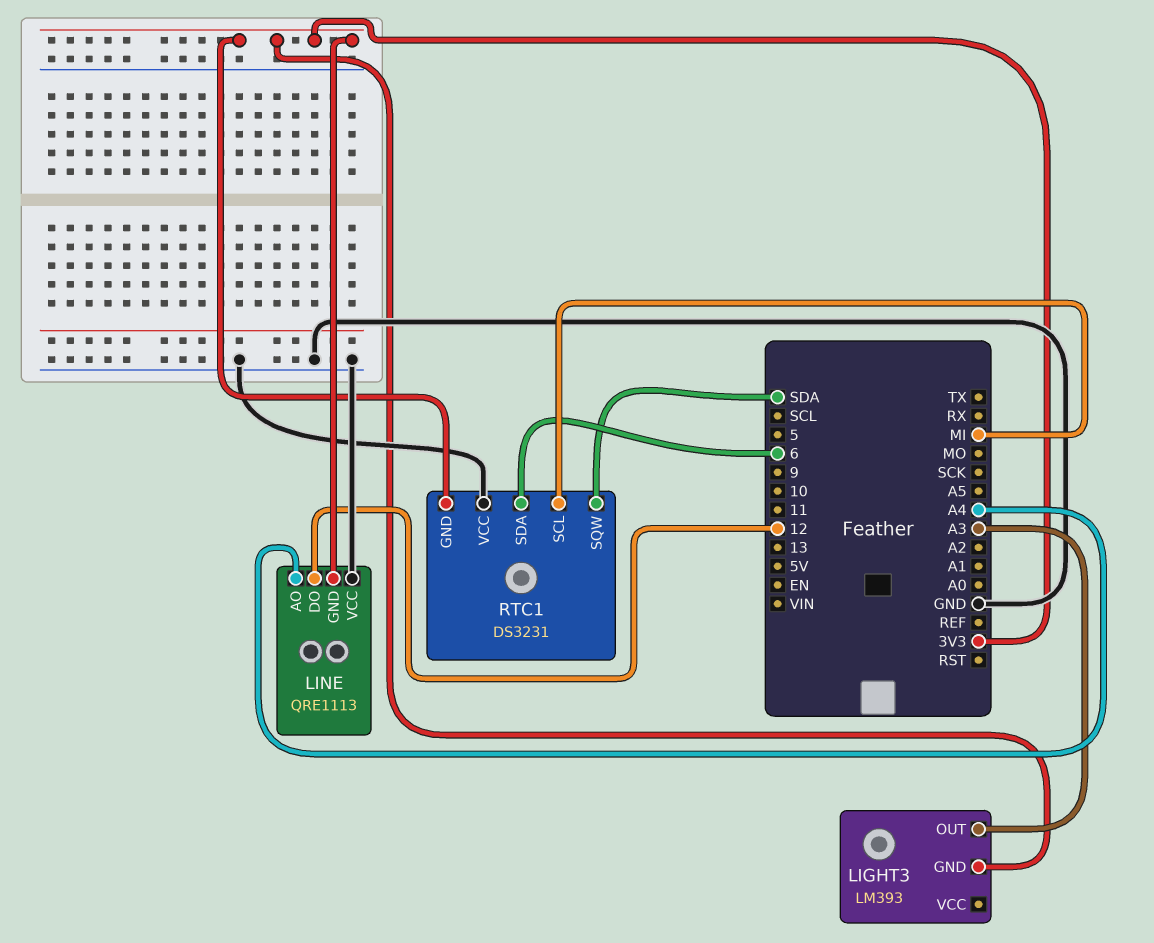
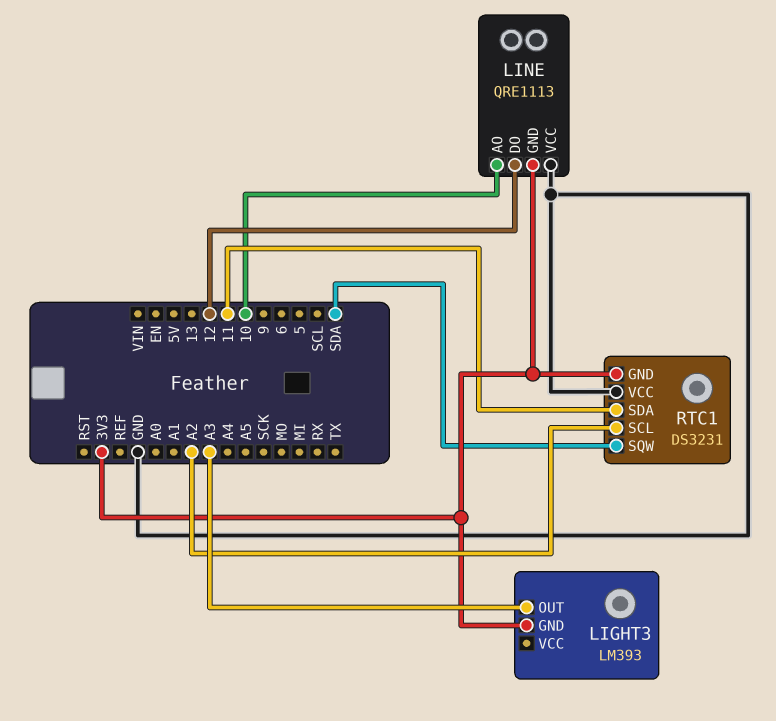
LINE pin AO: A4 -> 10
RTC1 pin SCL: MI -> A2
RTC1 pin SDA: 6 -> 11

